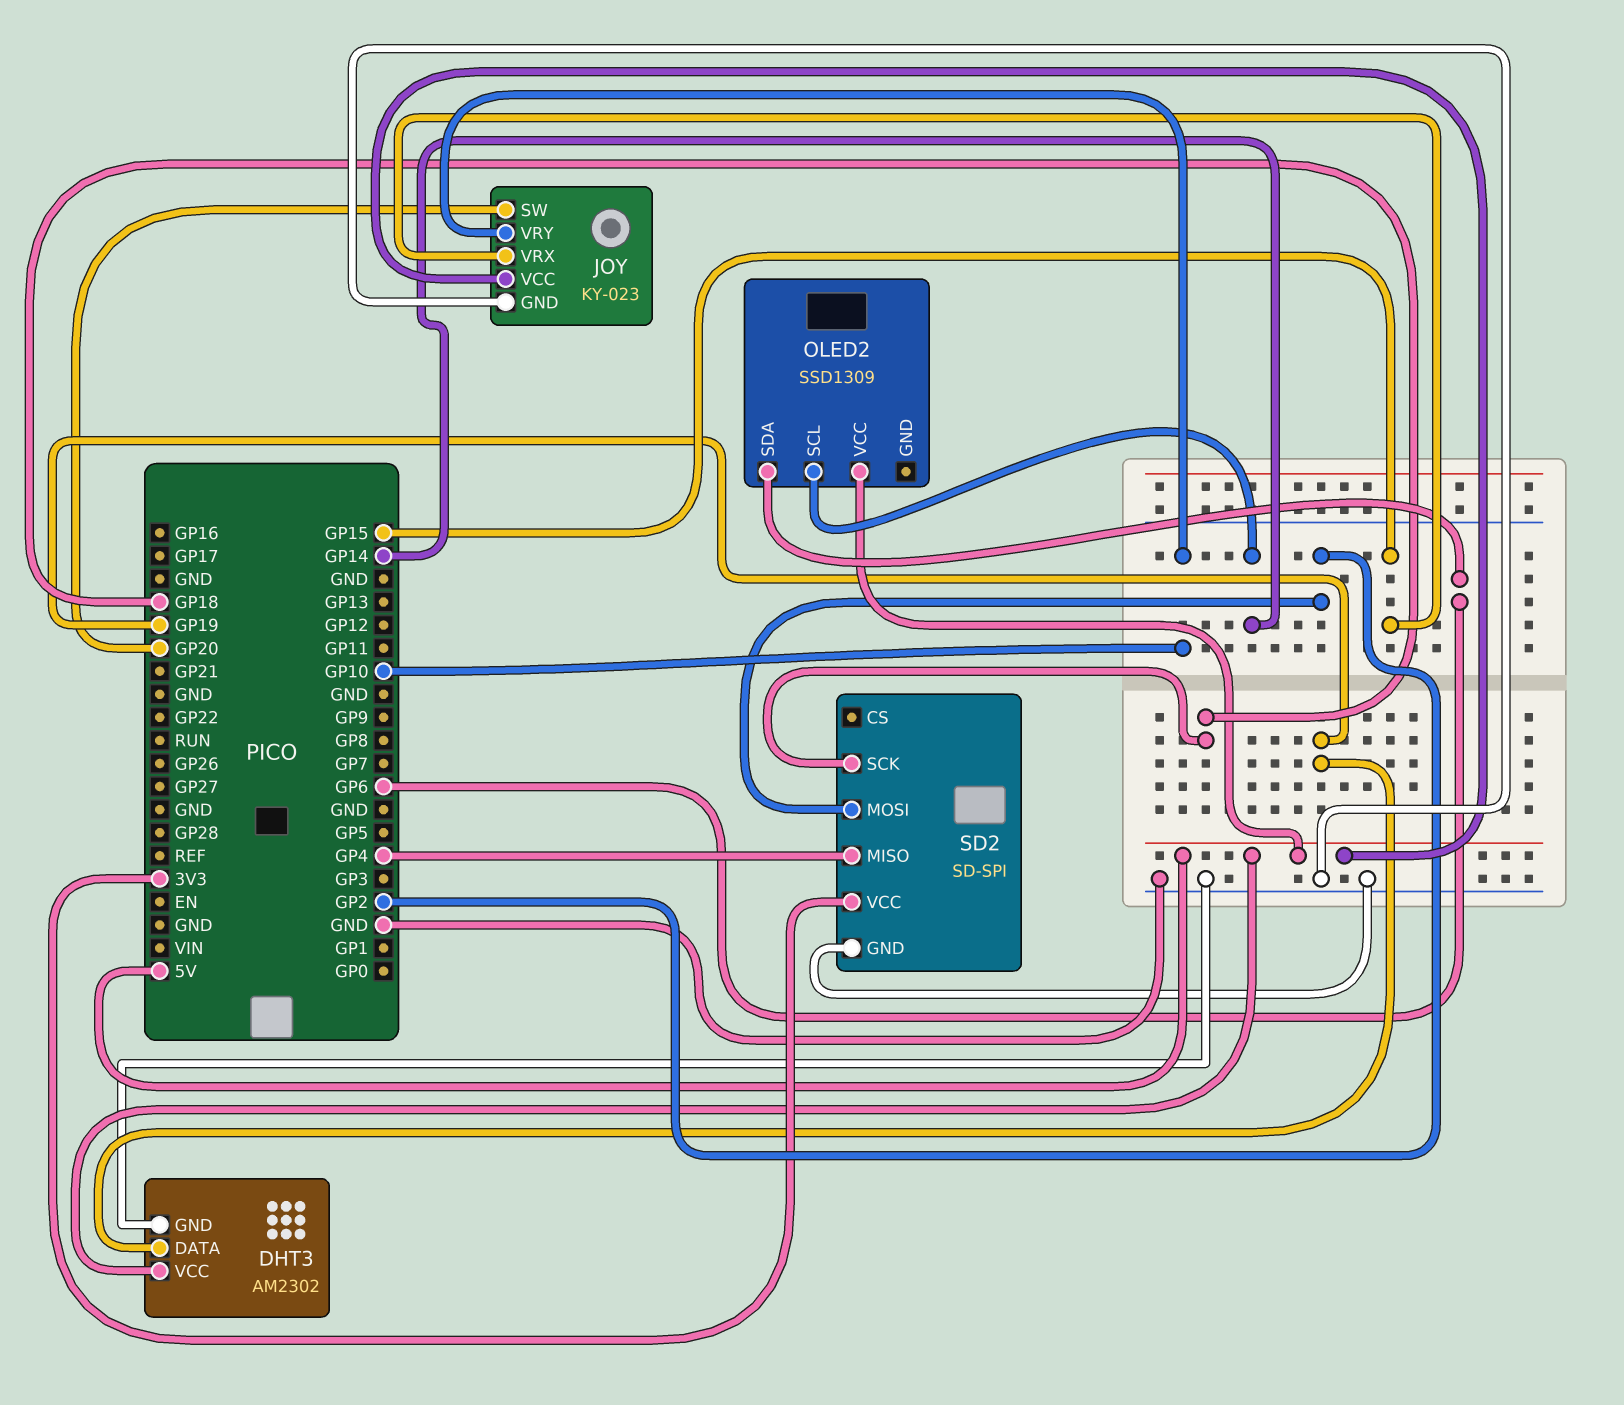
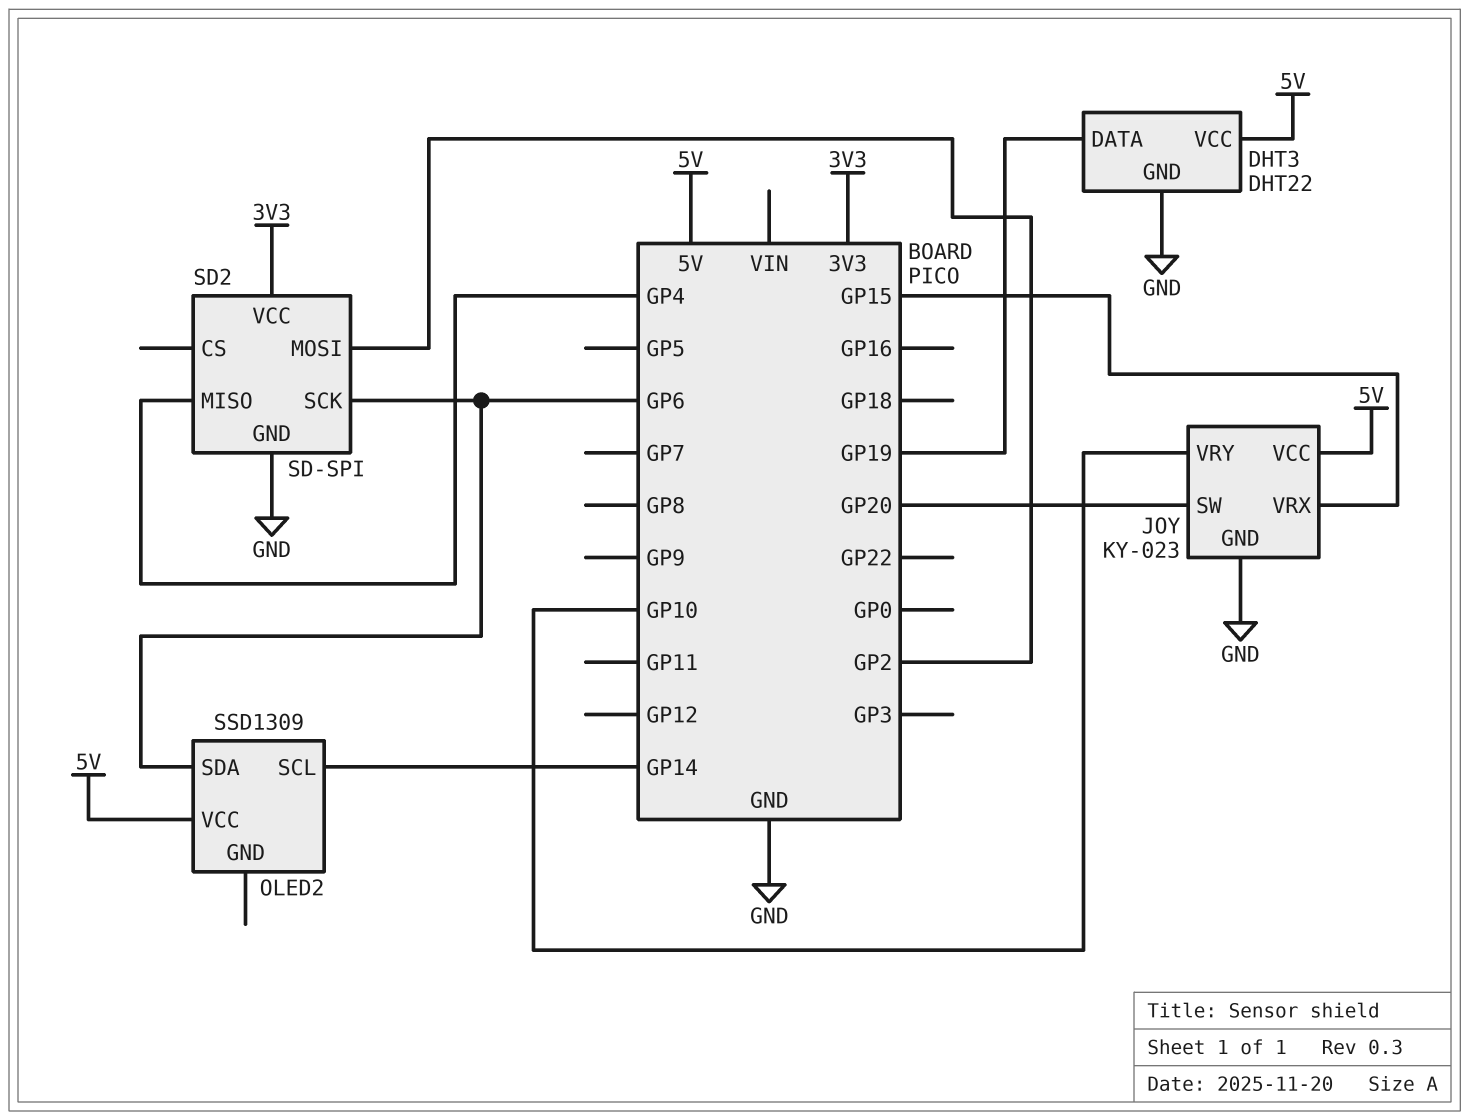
DHT3: AM2302 -> DHT22
SD2 pin SCK: GP18 -> GP6

